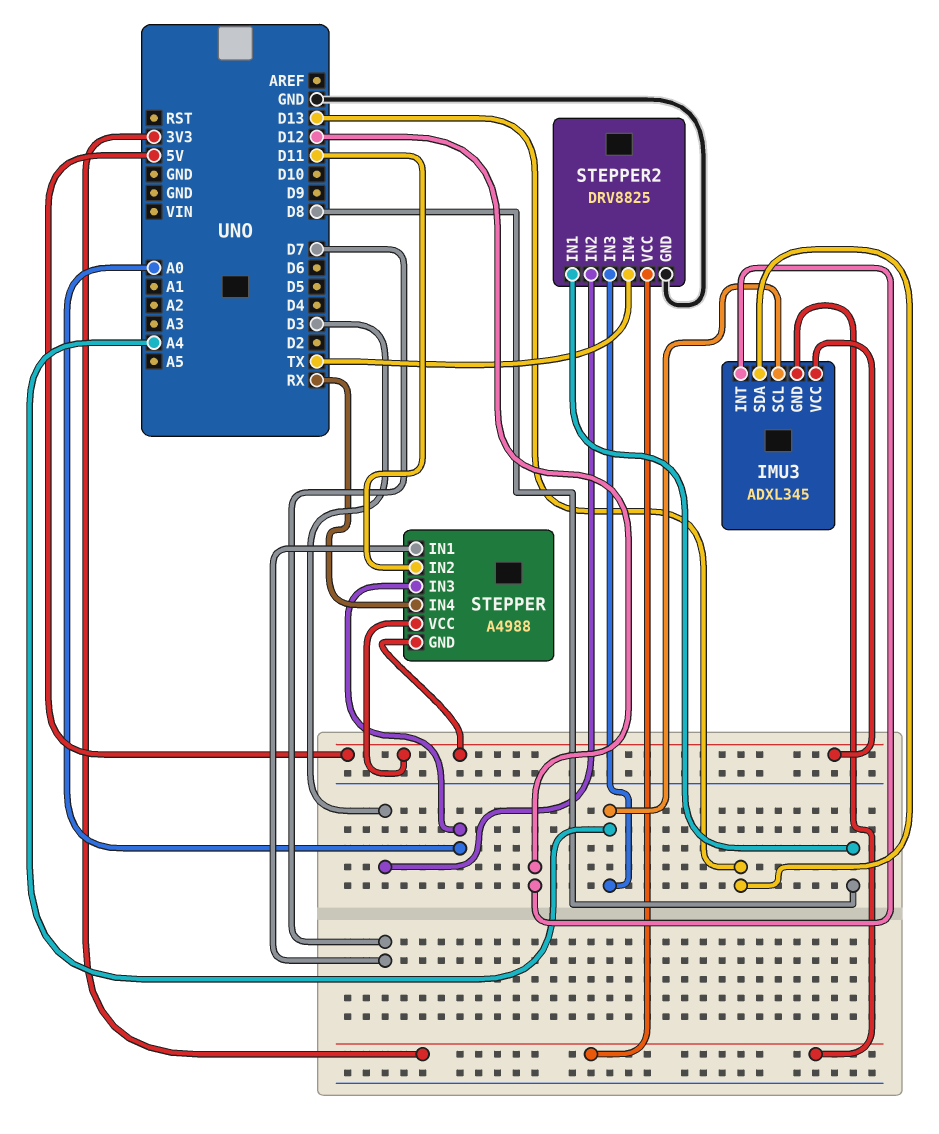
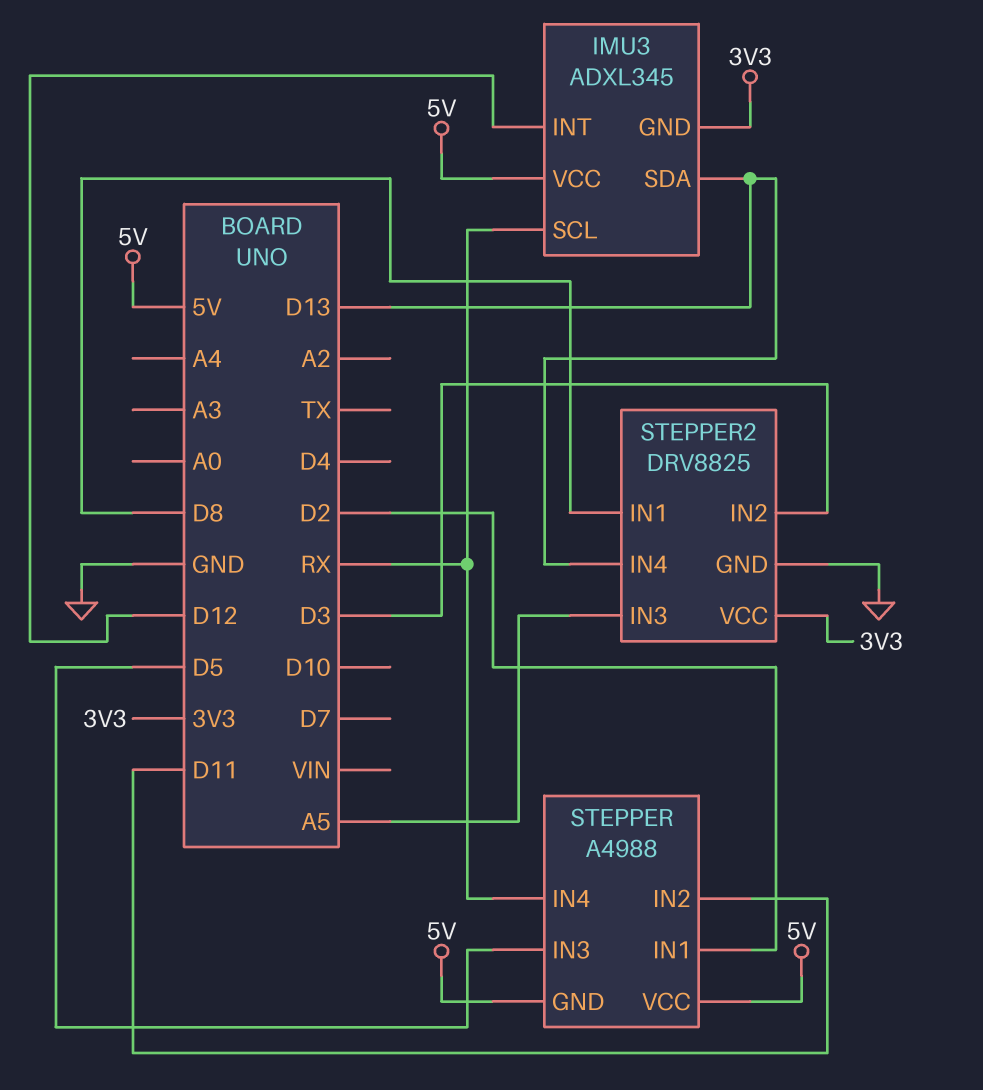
IMU3 pin SCL: A4 -> RX
STEPPER pin IN1: D7 -> D2
STEPPER pin IN3: A0 -> D5
STEPPER2 pin IN3: A4 -> A5
STEPPER2 pin IN4: TX -> D13

